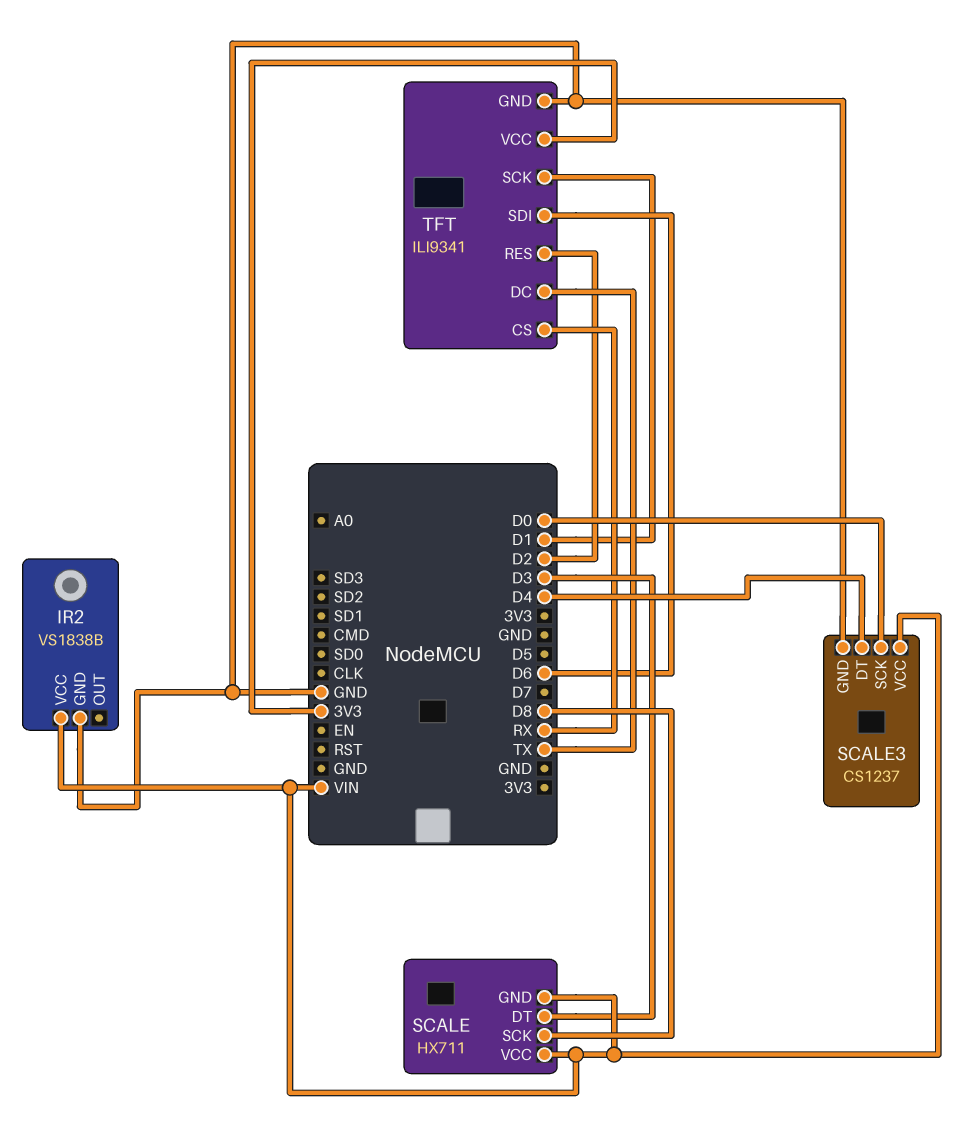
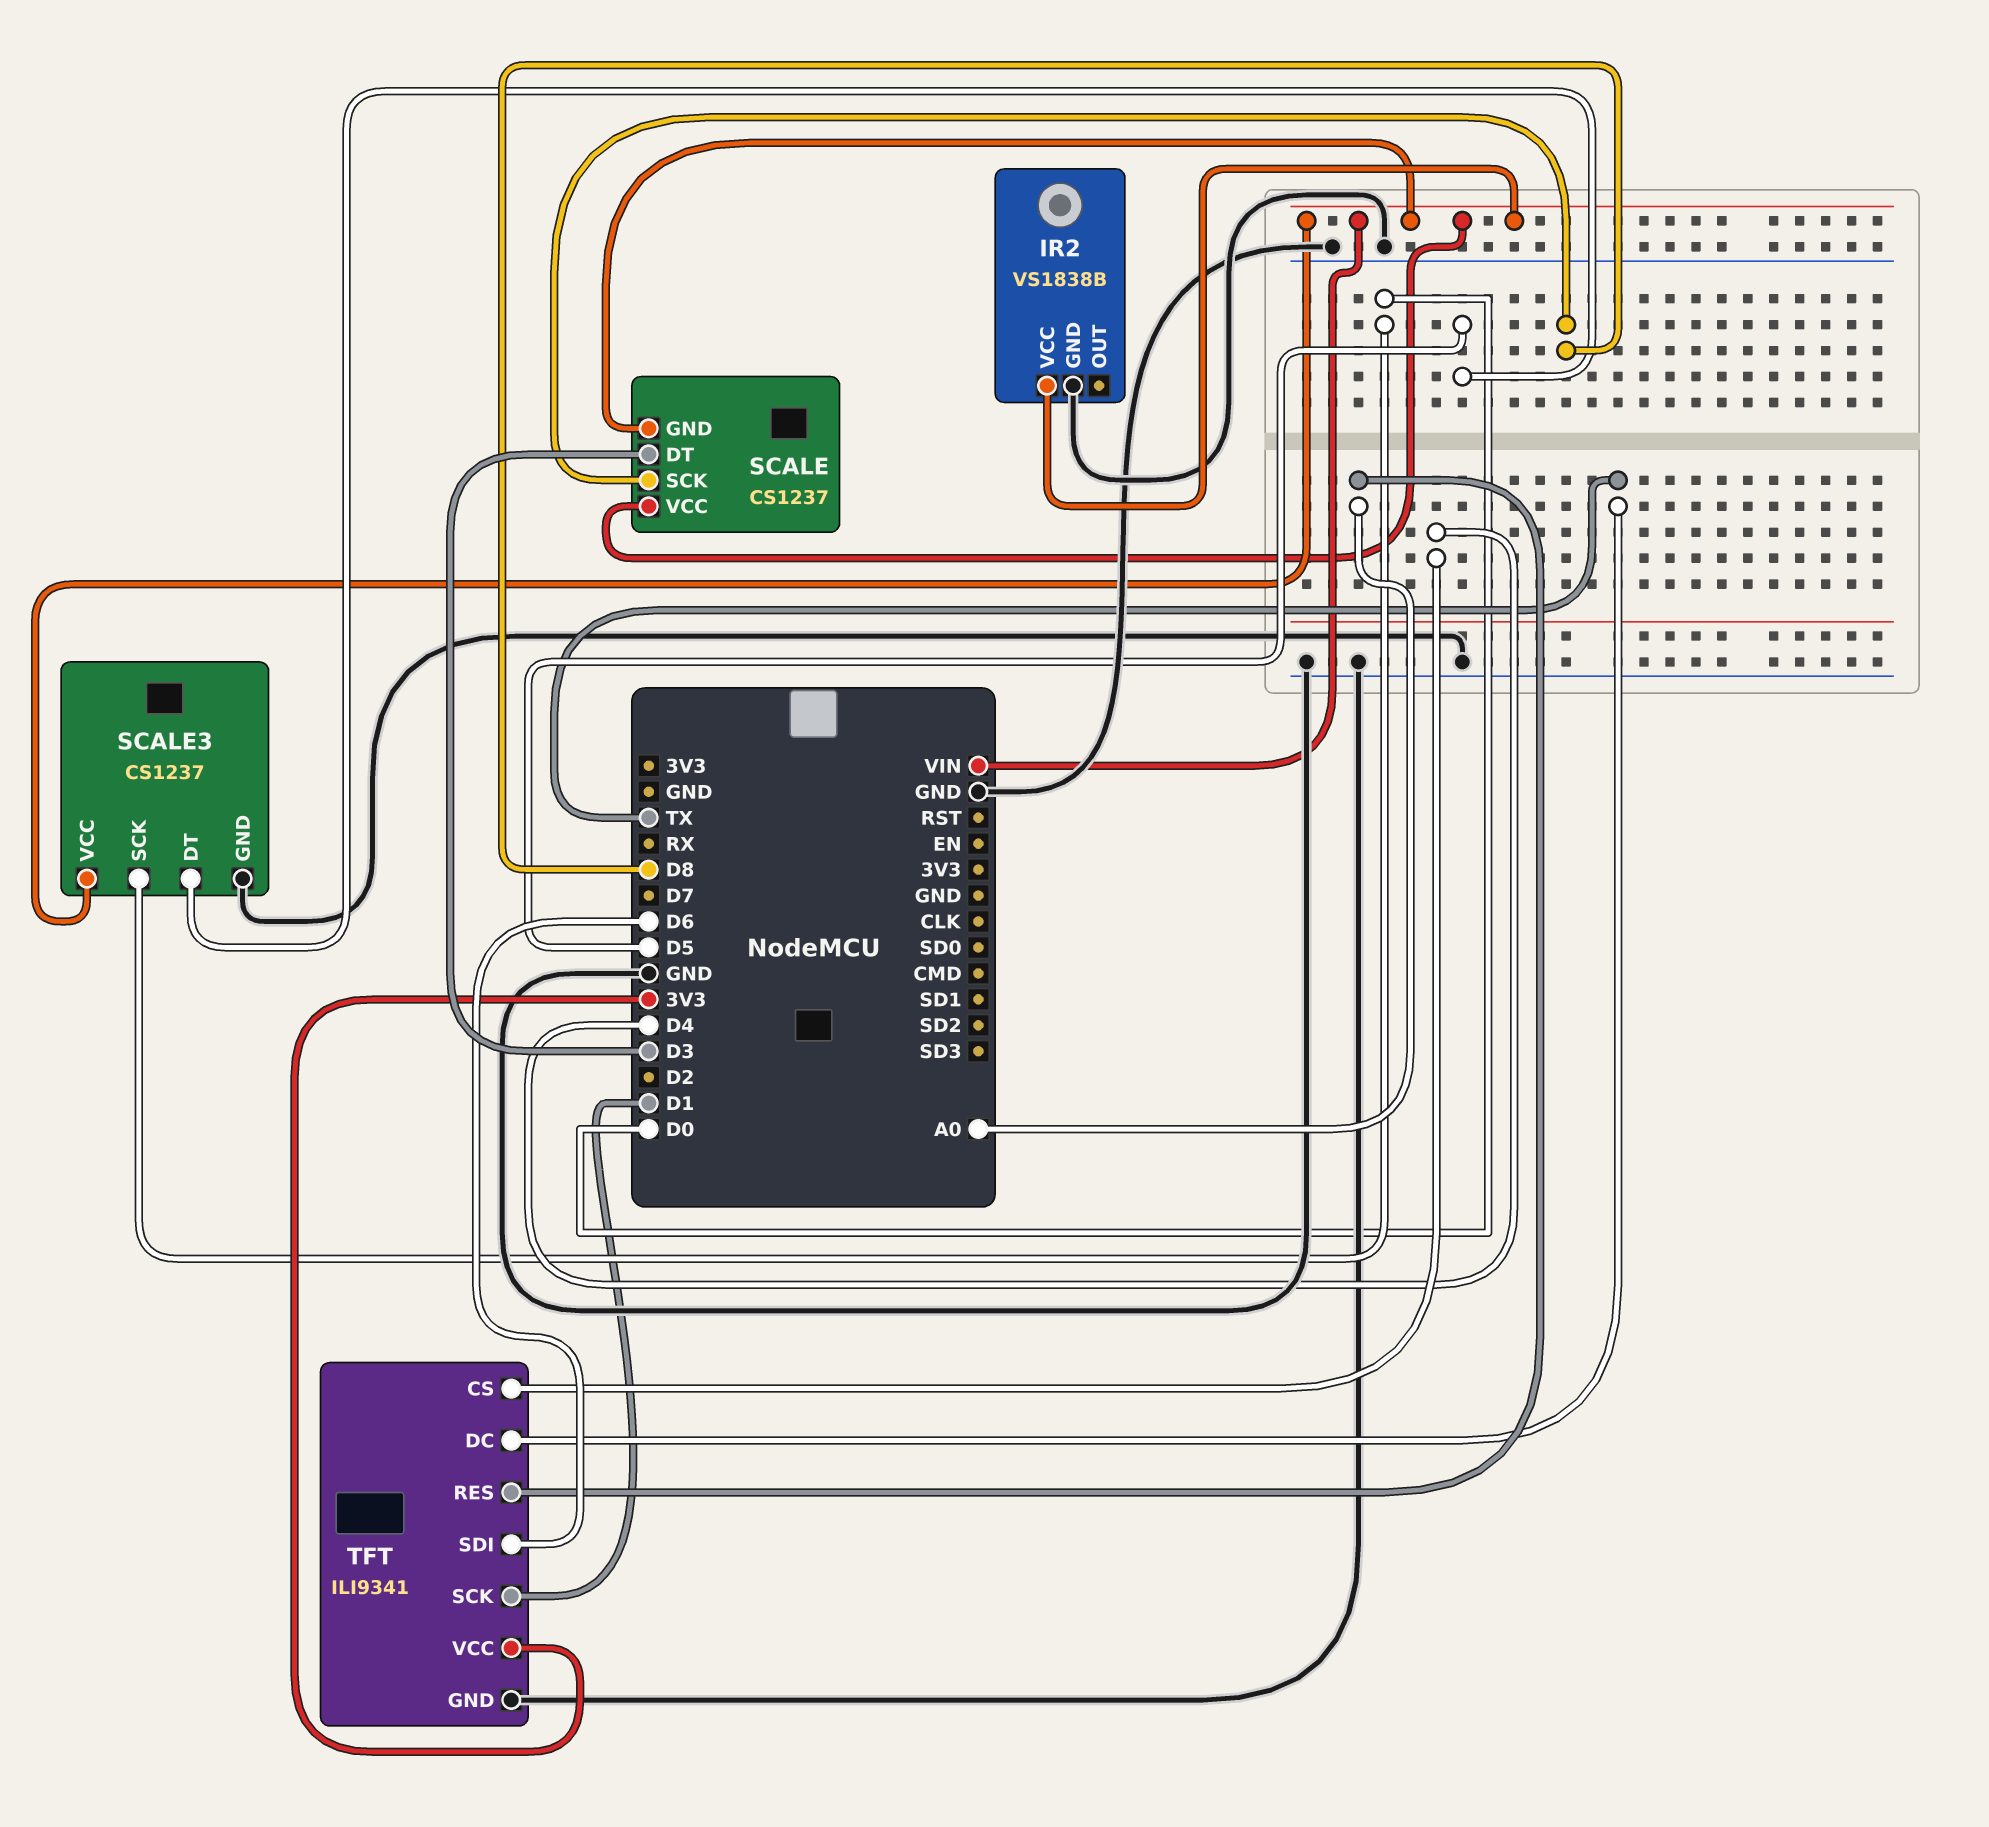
SCALE: HX711 -> CS1237
SCALE3 pin DT: D4 -> D5
TFT pin CS: RX -> D4
TFT pin RES: D2 -> A0

